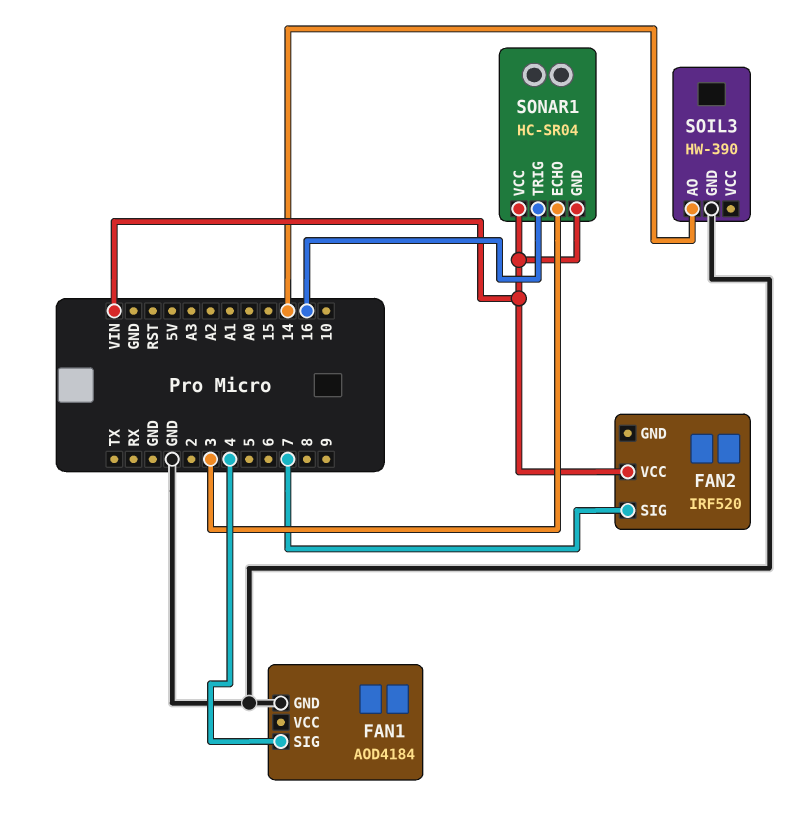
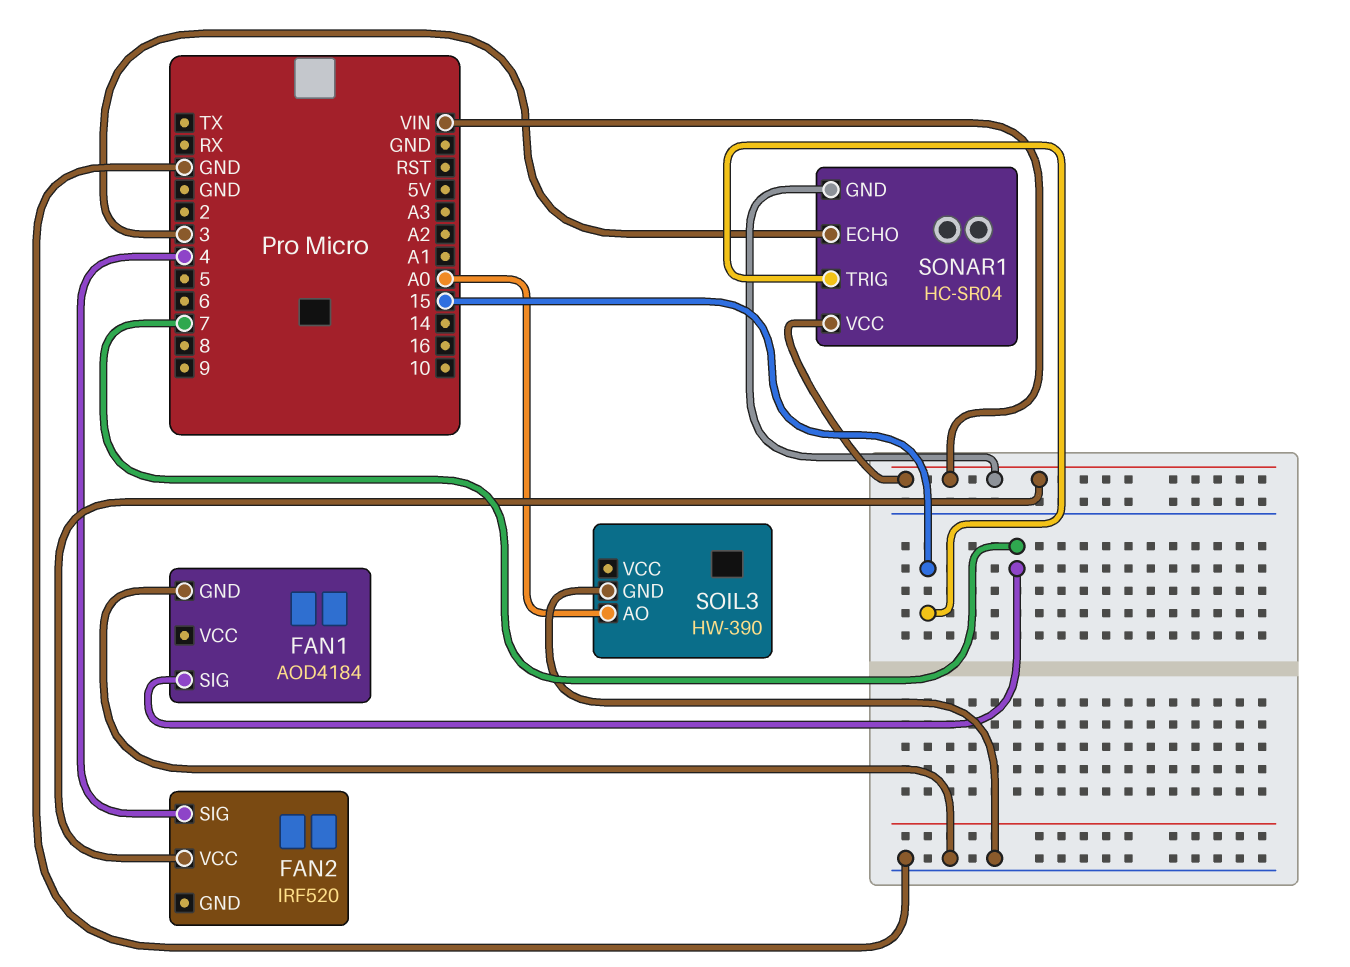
FAN1 pin SIG: 4 -> 7
FAN2 pin SIG: 7 -> 4
SOIL3 pin AO: 14 -> A0
SONAR1 pin TRIG: 16 -> 15

